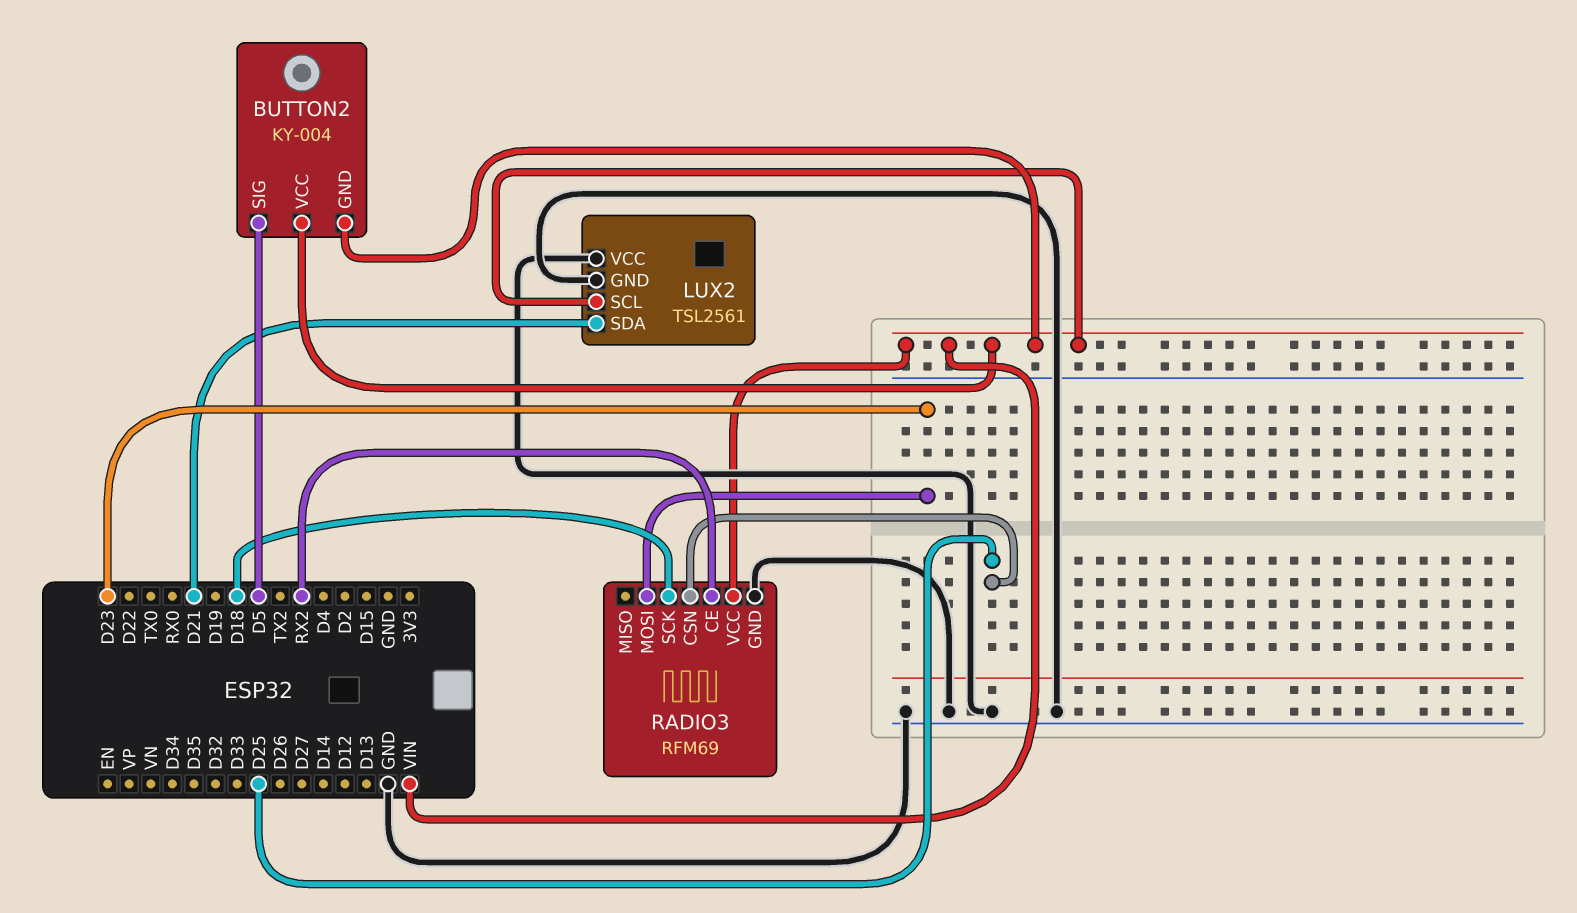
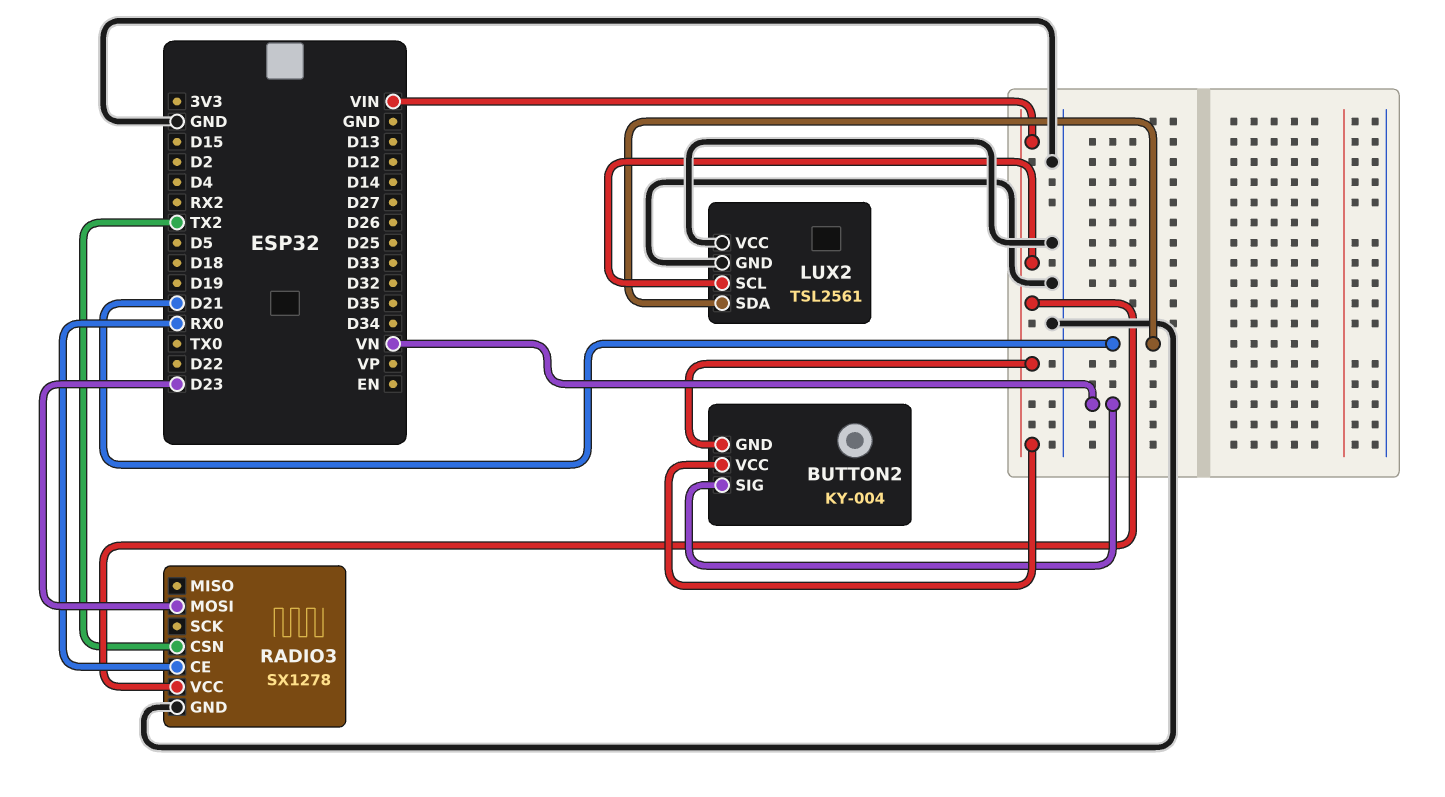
BUTTON2 pin SIG: D5 -> VN
RADIO3: RFM69 -> SX1278
RADIO3 pin CE: RX2 -> RX0
RADIO3 pin CSN: D25 -> TX2
RADIO3 pin SCK: D18 -> none

